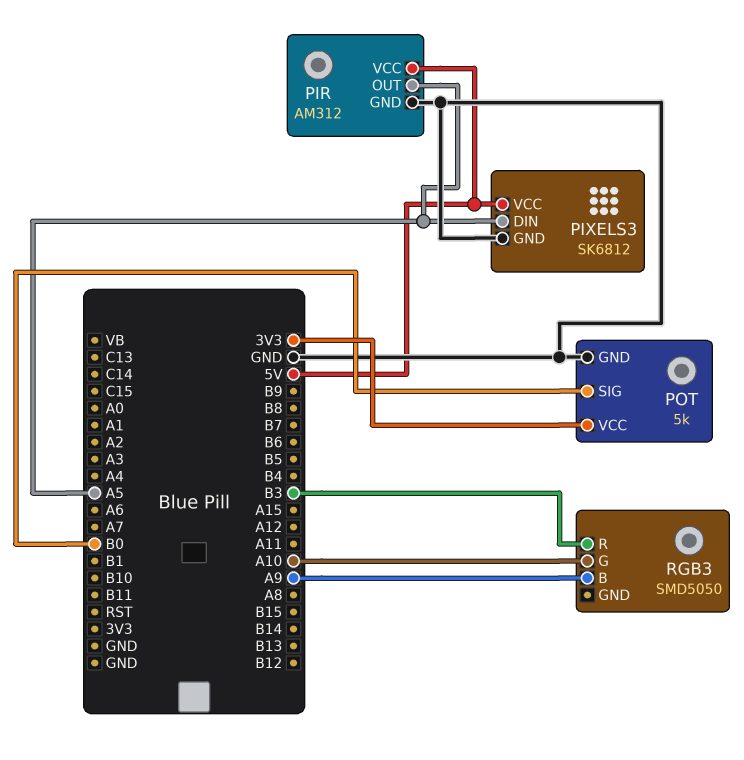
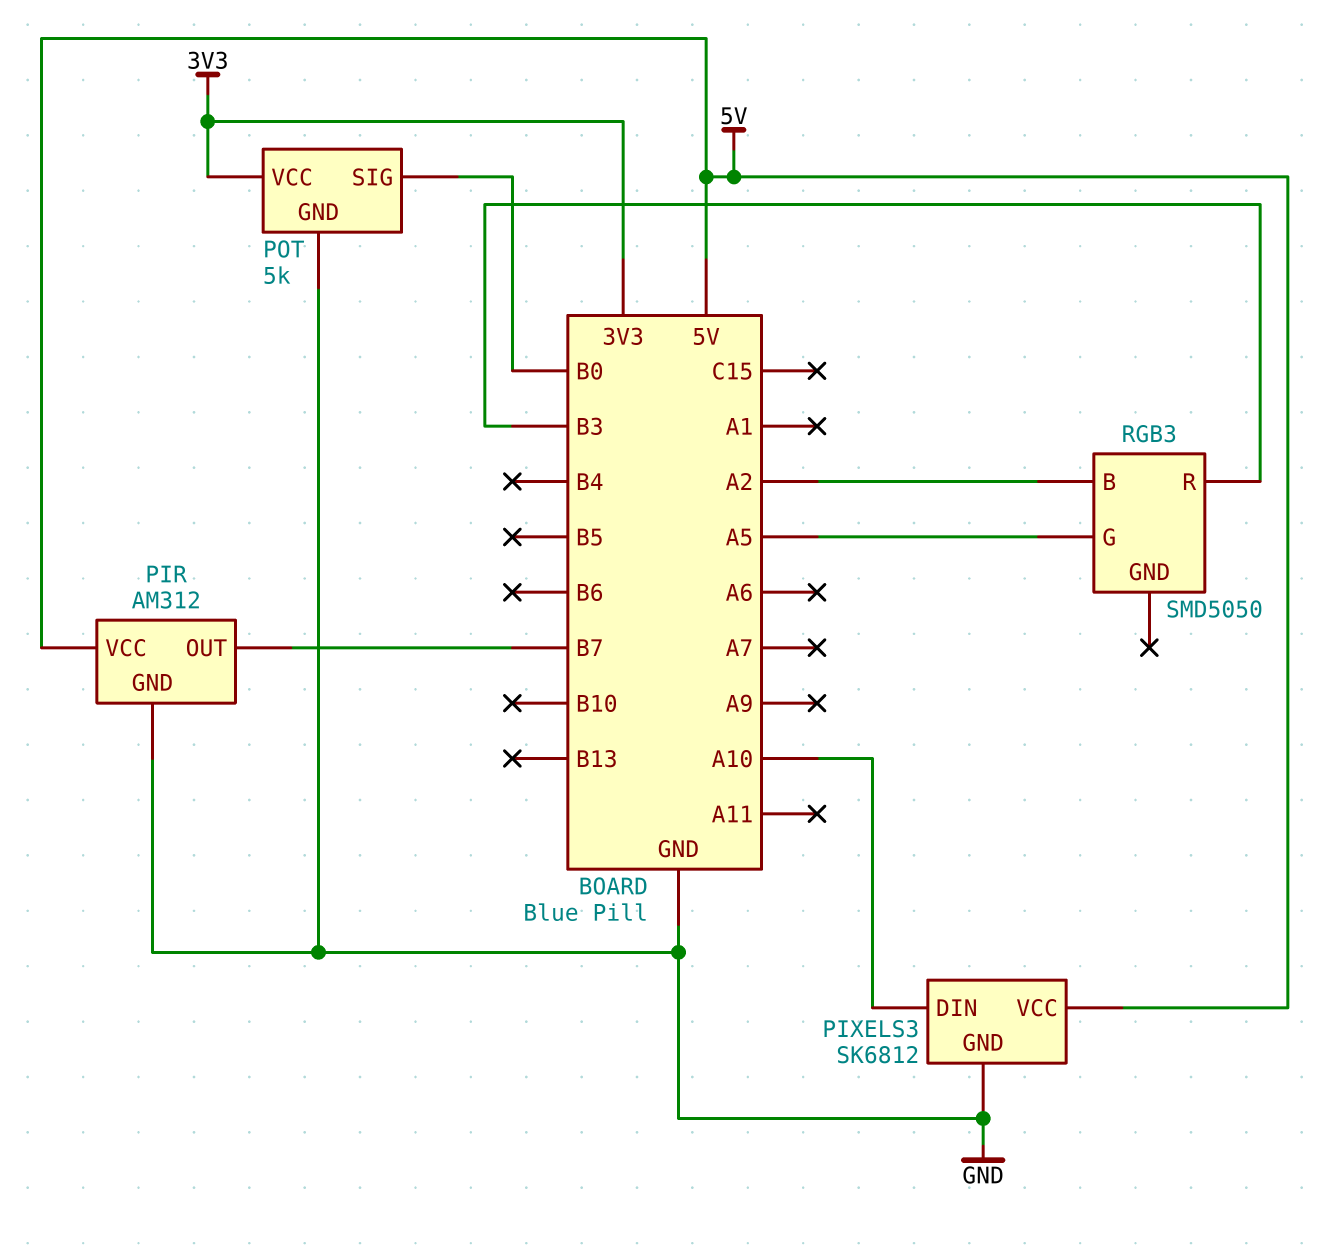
PIR pin OUT: A5 -> B7
PIXELS3 pin DIN: A5 -> A10
RGB3 pin B: A9 -> A2
RGB3 pin G: A10 -> A5

